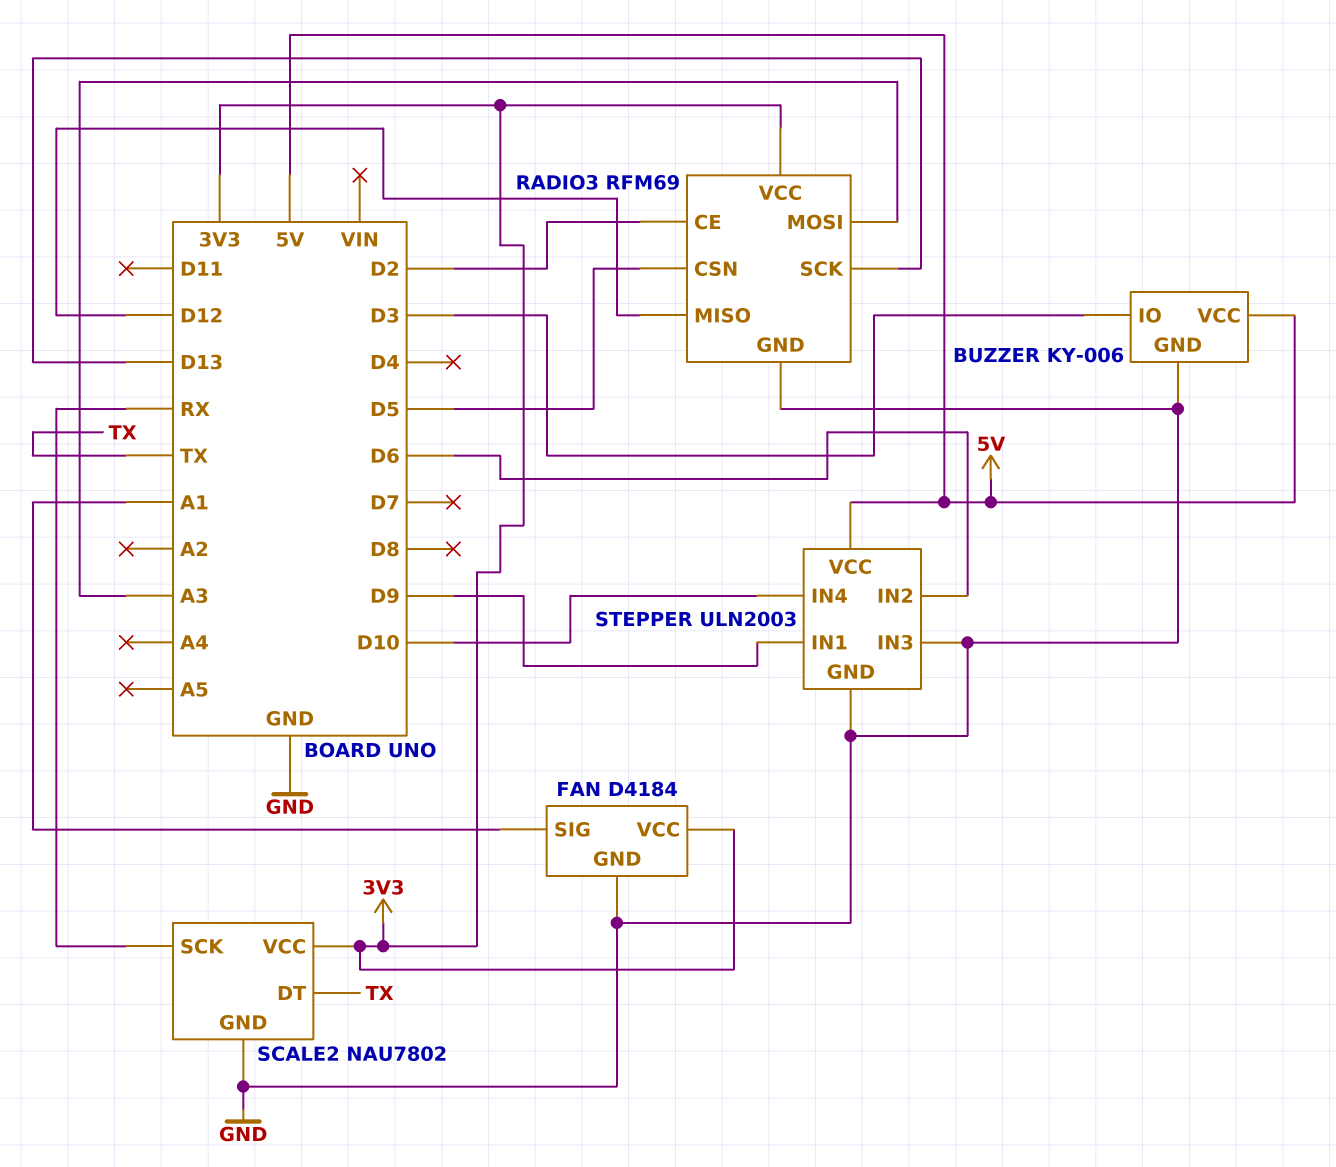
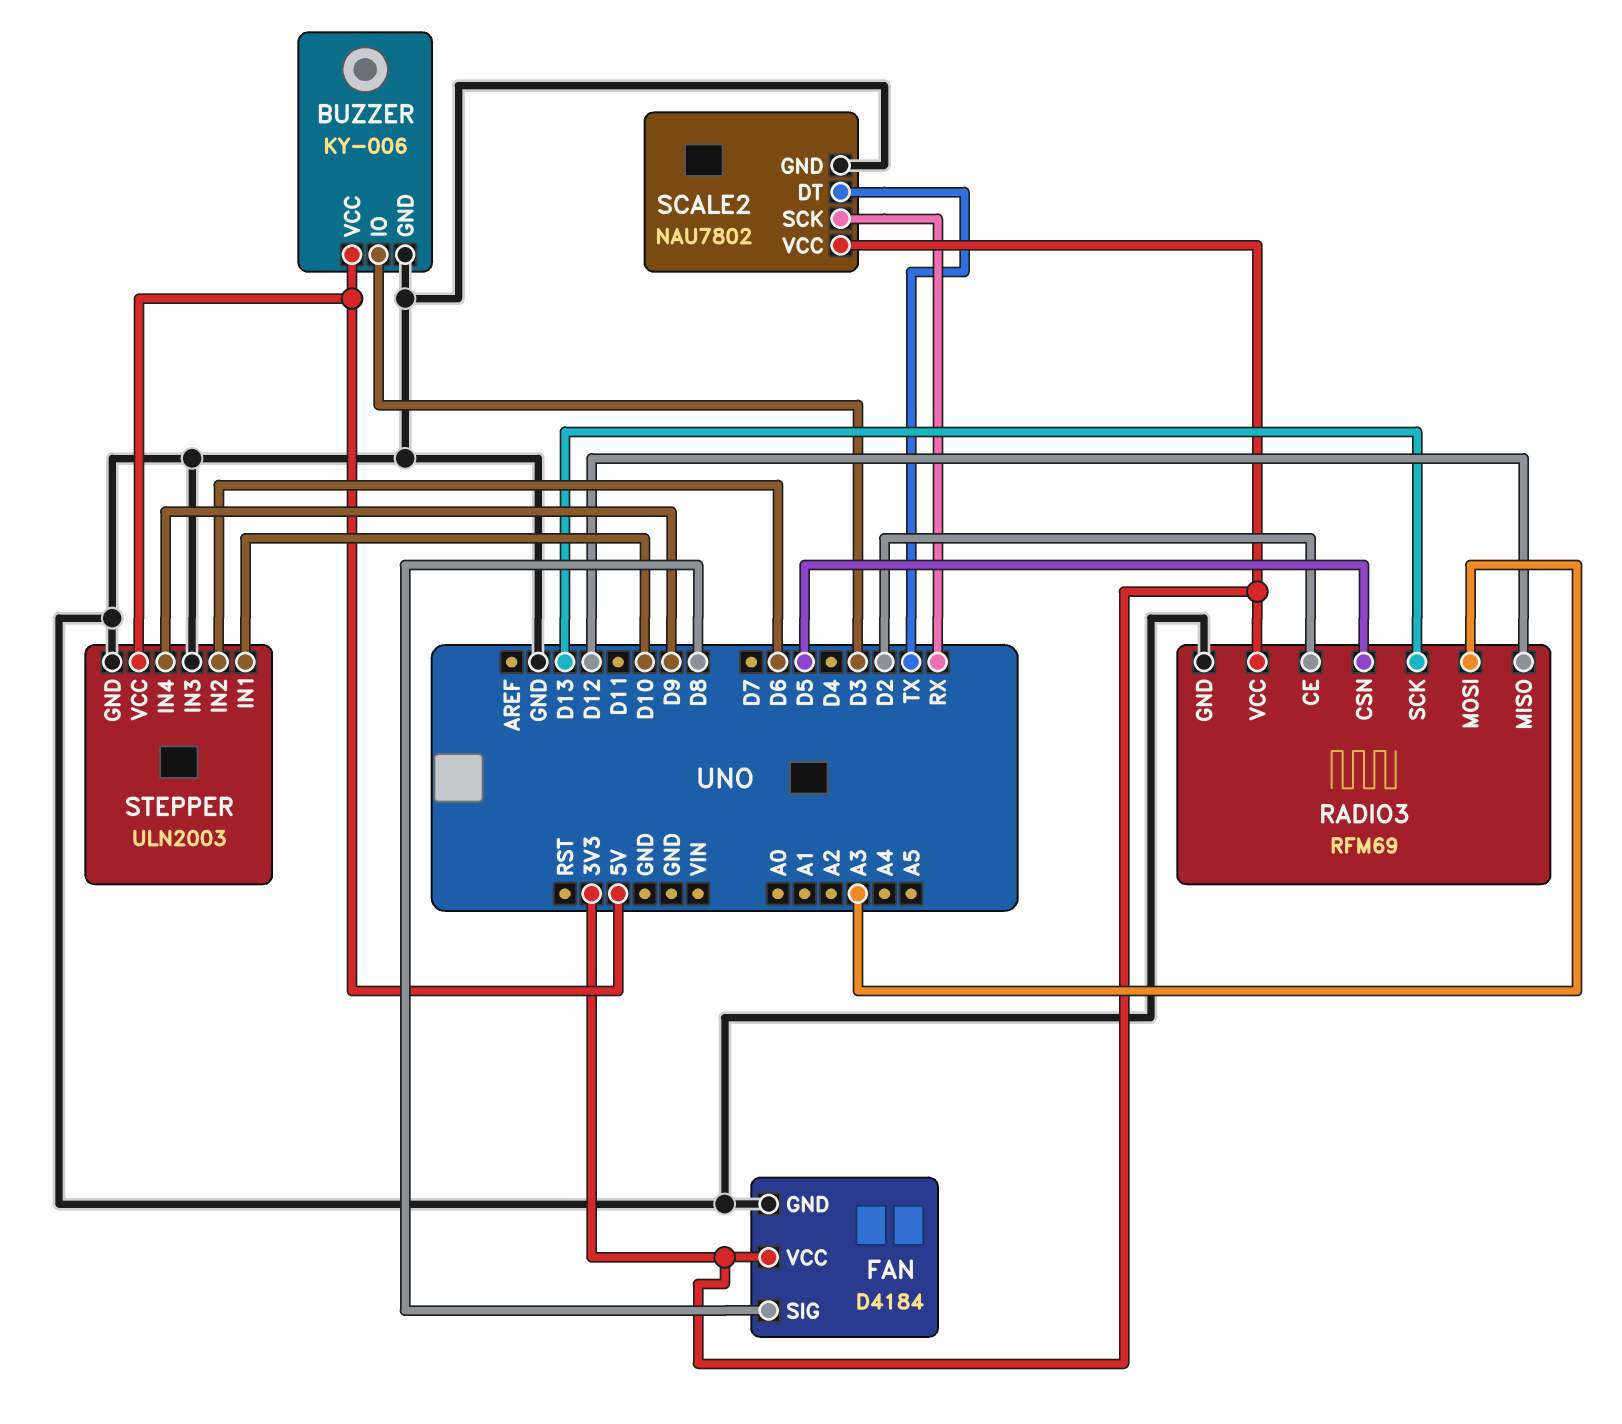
FAN pin SIG: A1 -> D8
STEPPER pin IN1: D9 -> D10
STEPPER pin IN4: D10 -> D9

